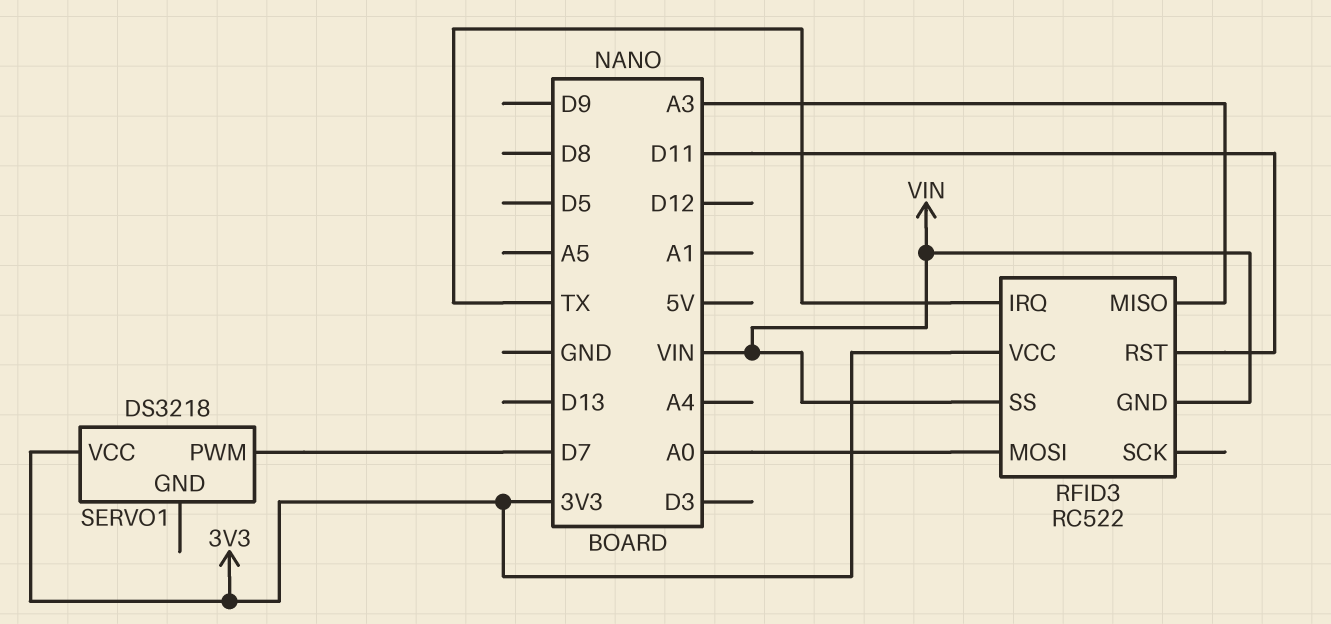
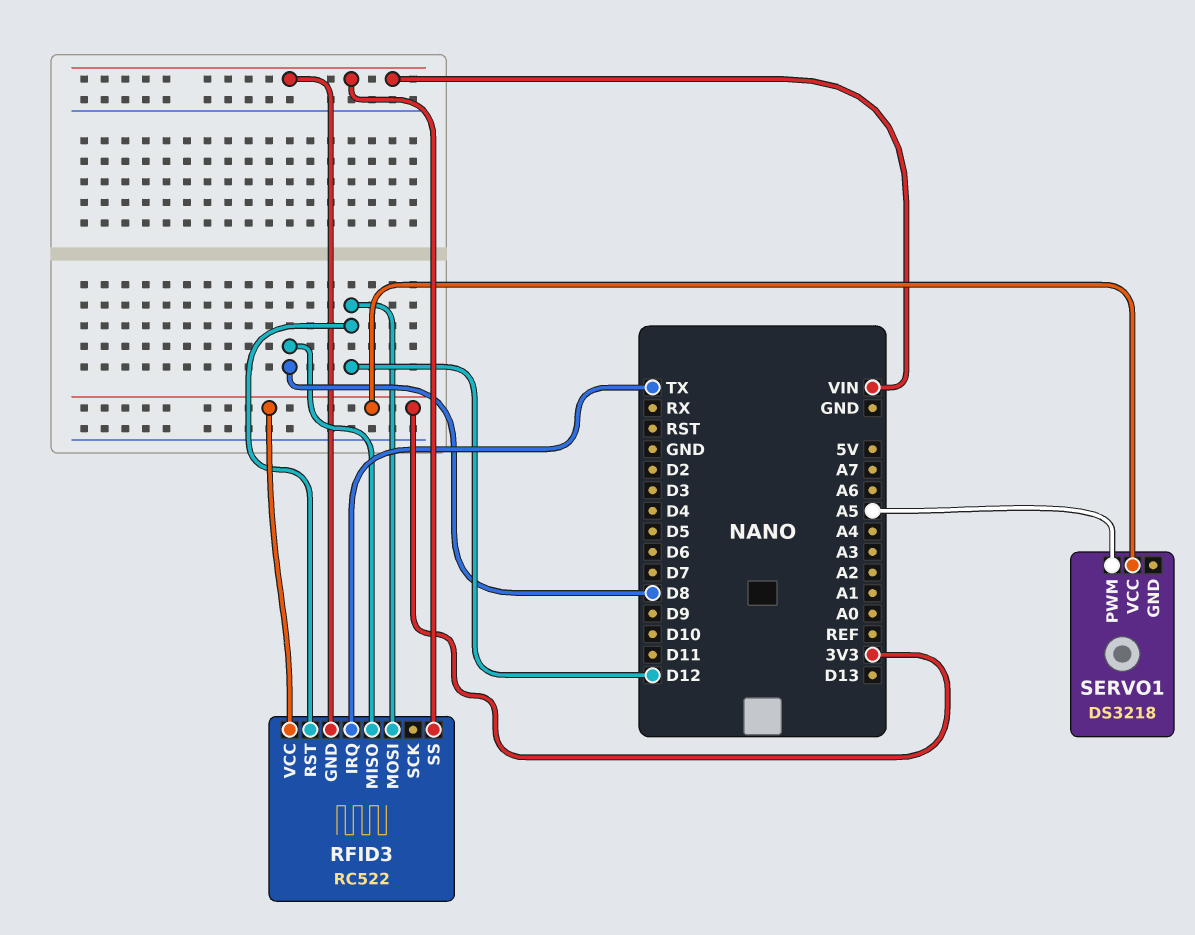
RFID3 pin MISO: A3 -> D8
RFID3 pin MOSI: A0 -> D12
RFID3 pin RST: D11 -> D12
SERVO1 pin PWM: D7 -> A5

